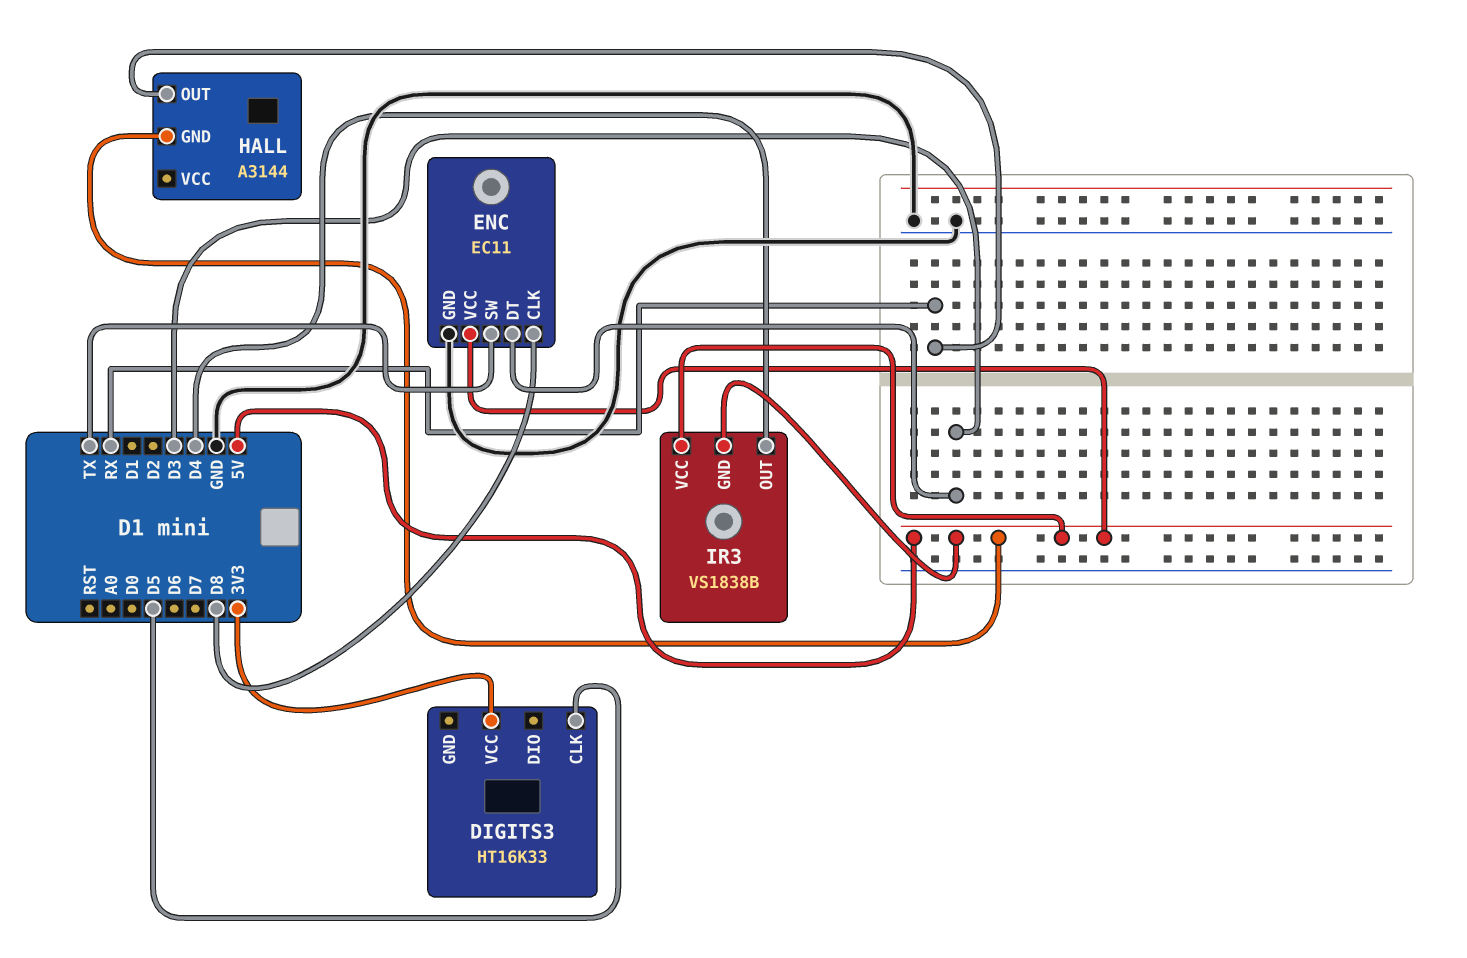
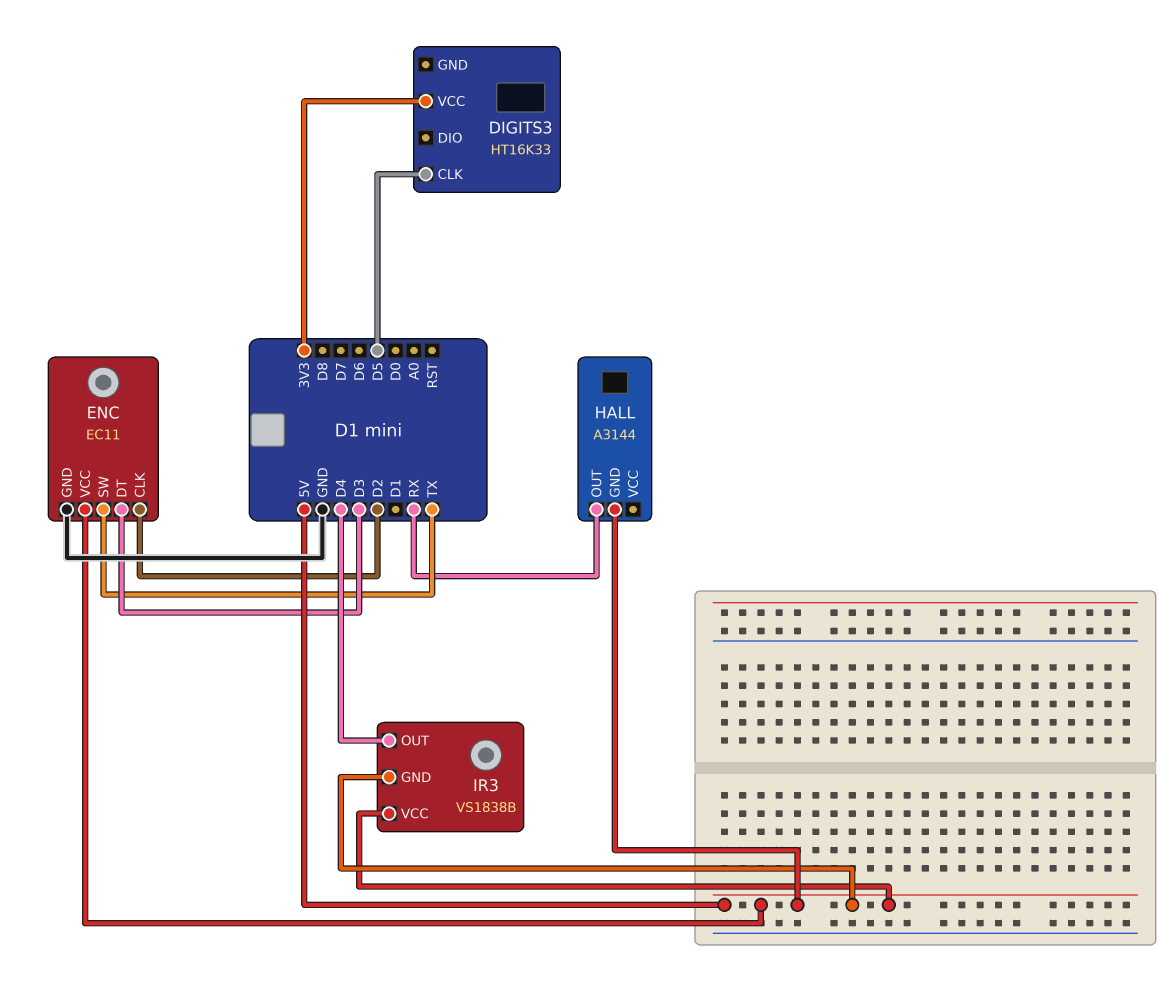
ENC pin CLK: D8 -> D2

